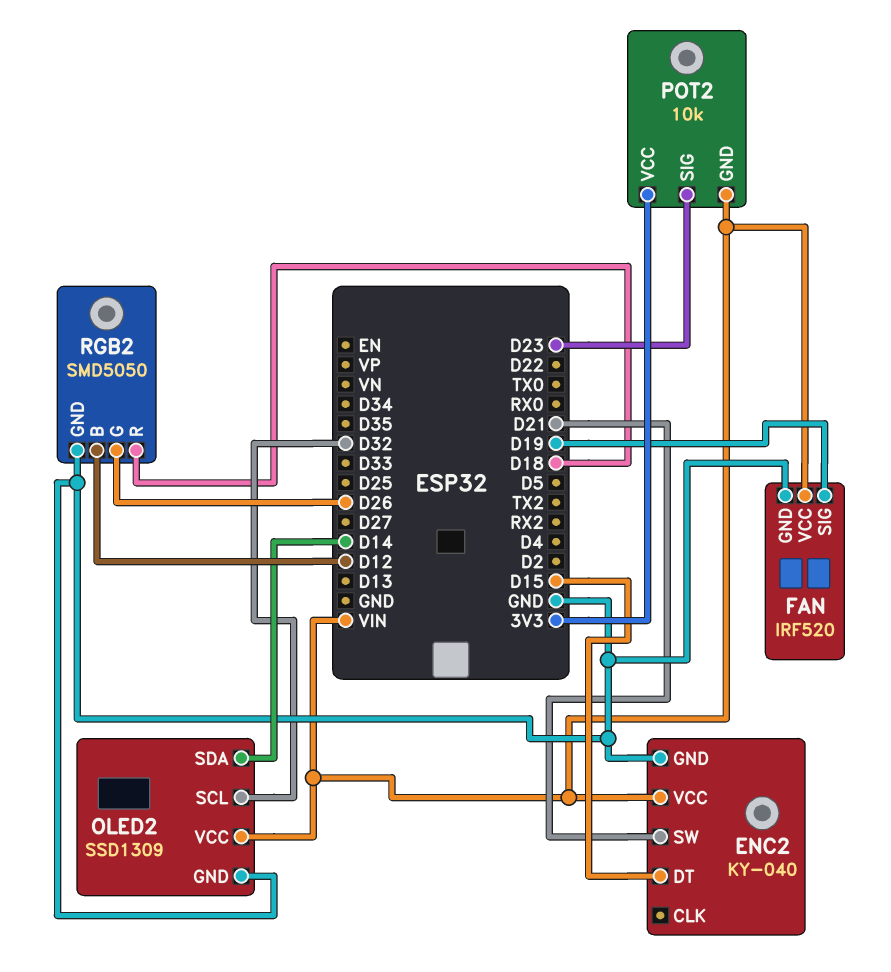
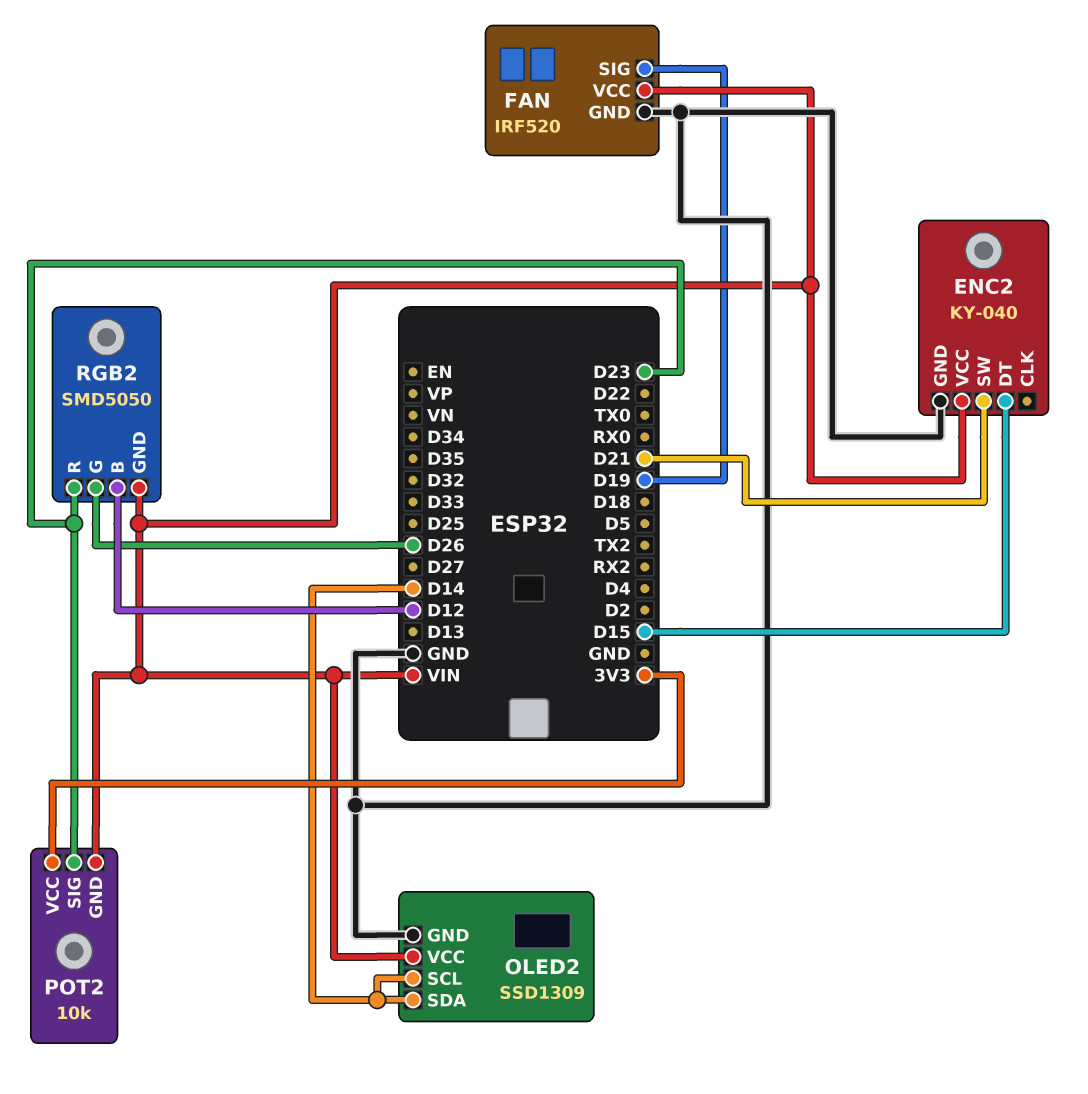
OLED2 pin SCL: D32 -> D14
RGB2 pin GND: GND -> VIN
RGB2 pin R: D18 -> D23

